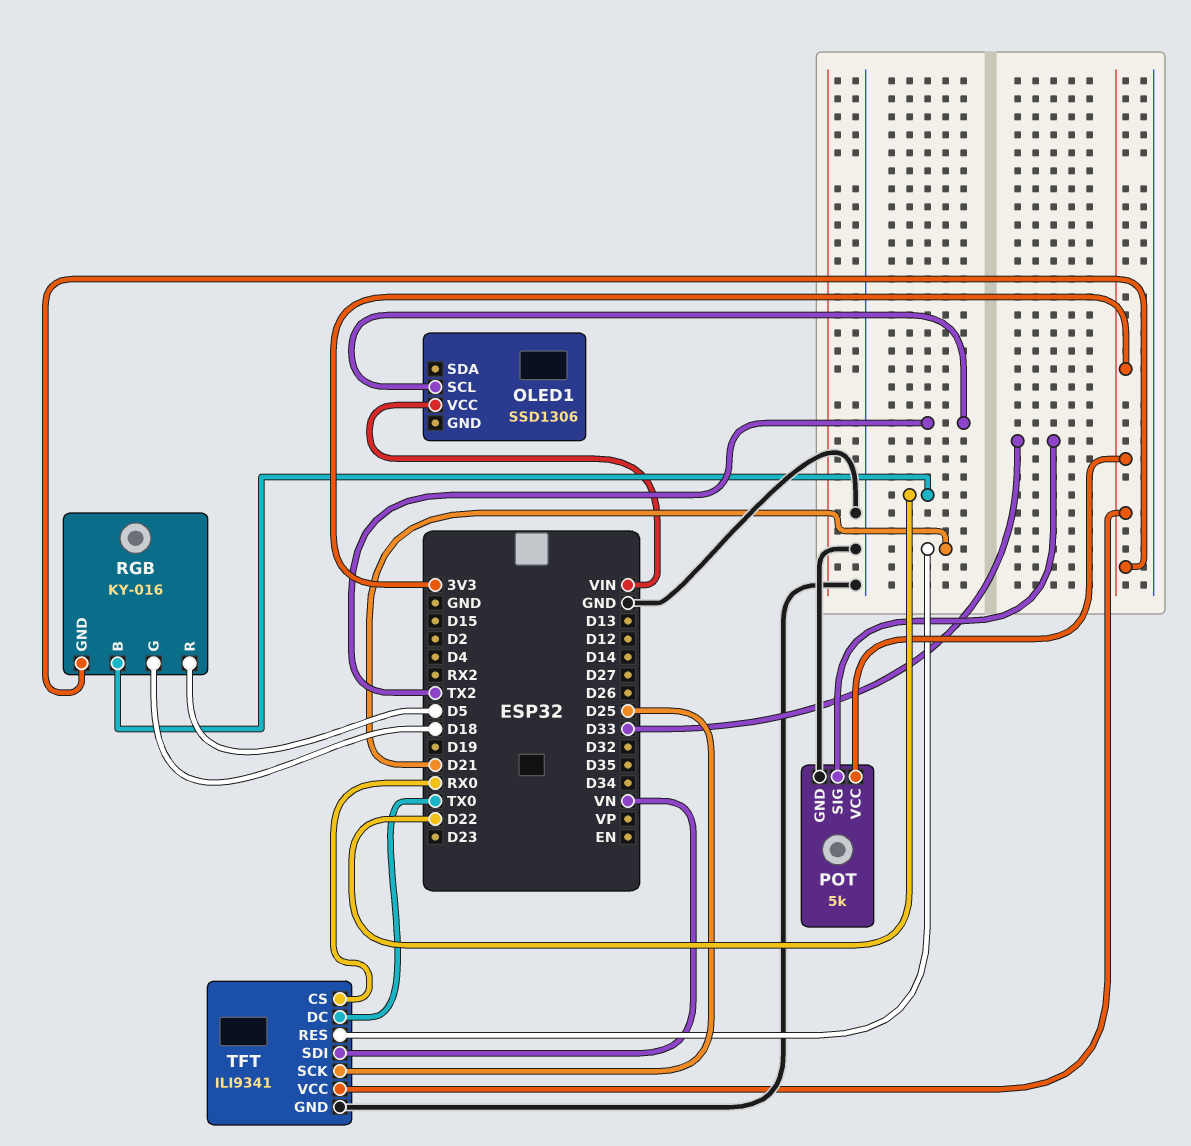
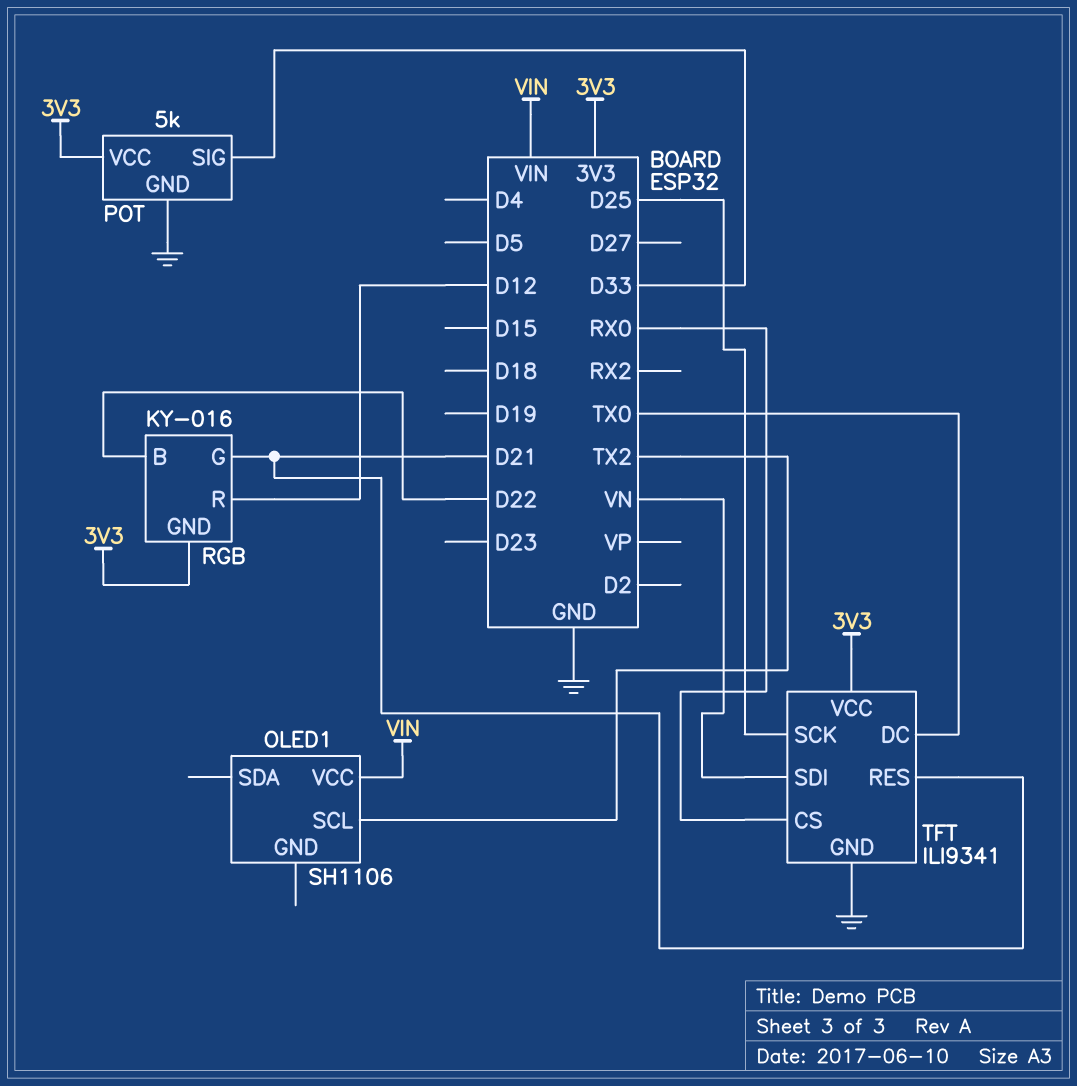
OLED1: SSD1306 -> SH1106
RGB pin G: D18 -> D21
RGB pin R: D5 -> D12

